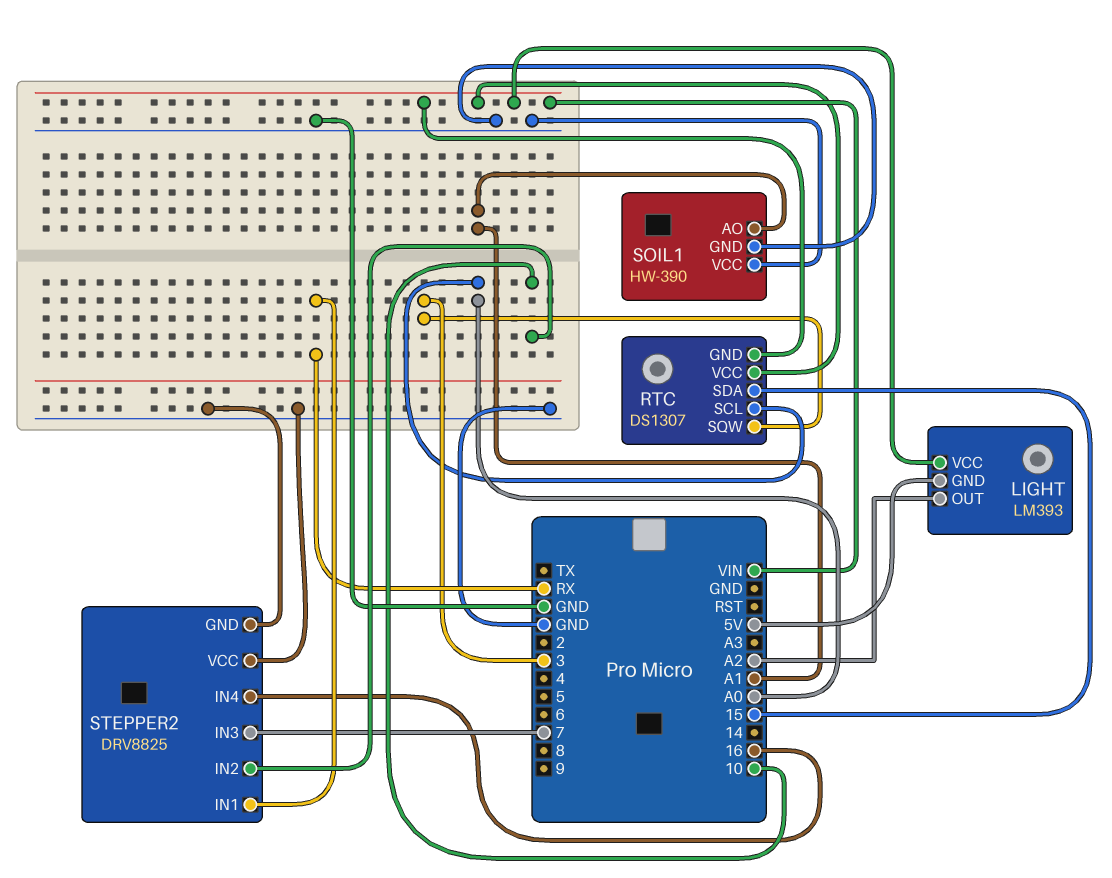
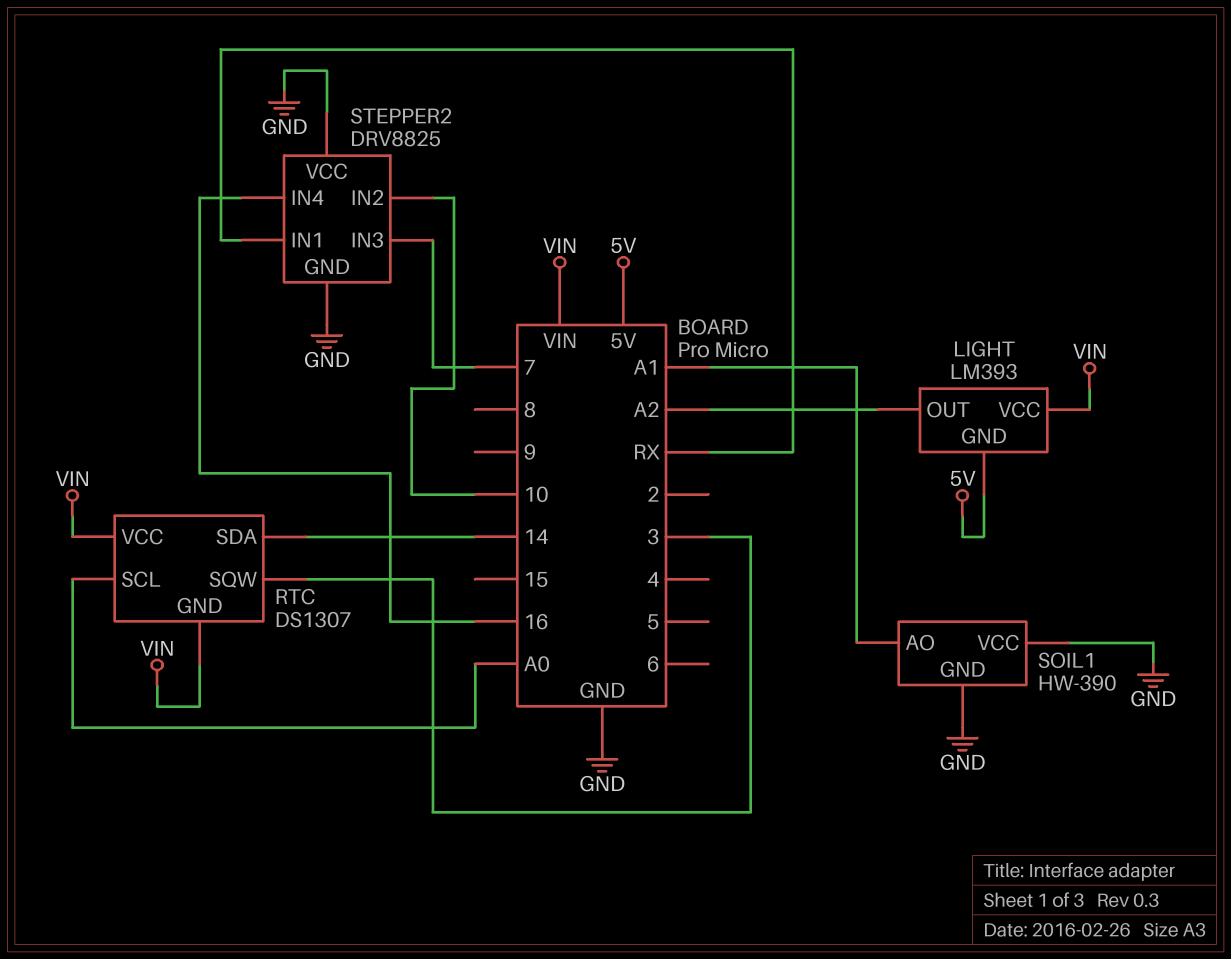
RTC pin SDA: 15 -> 14

